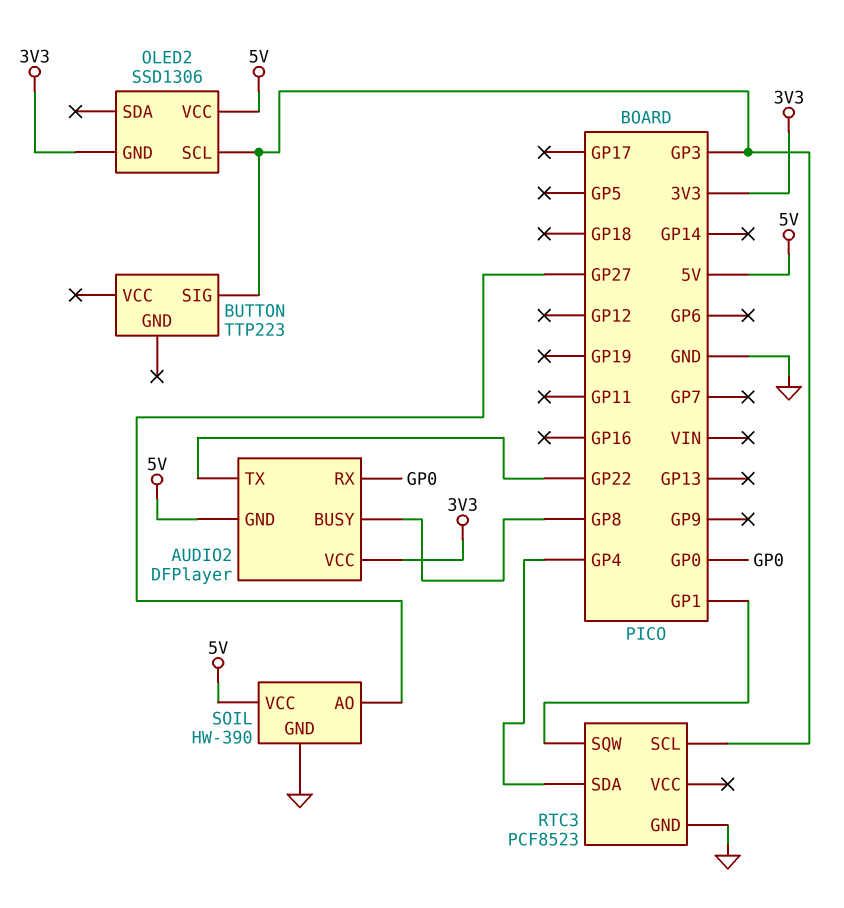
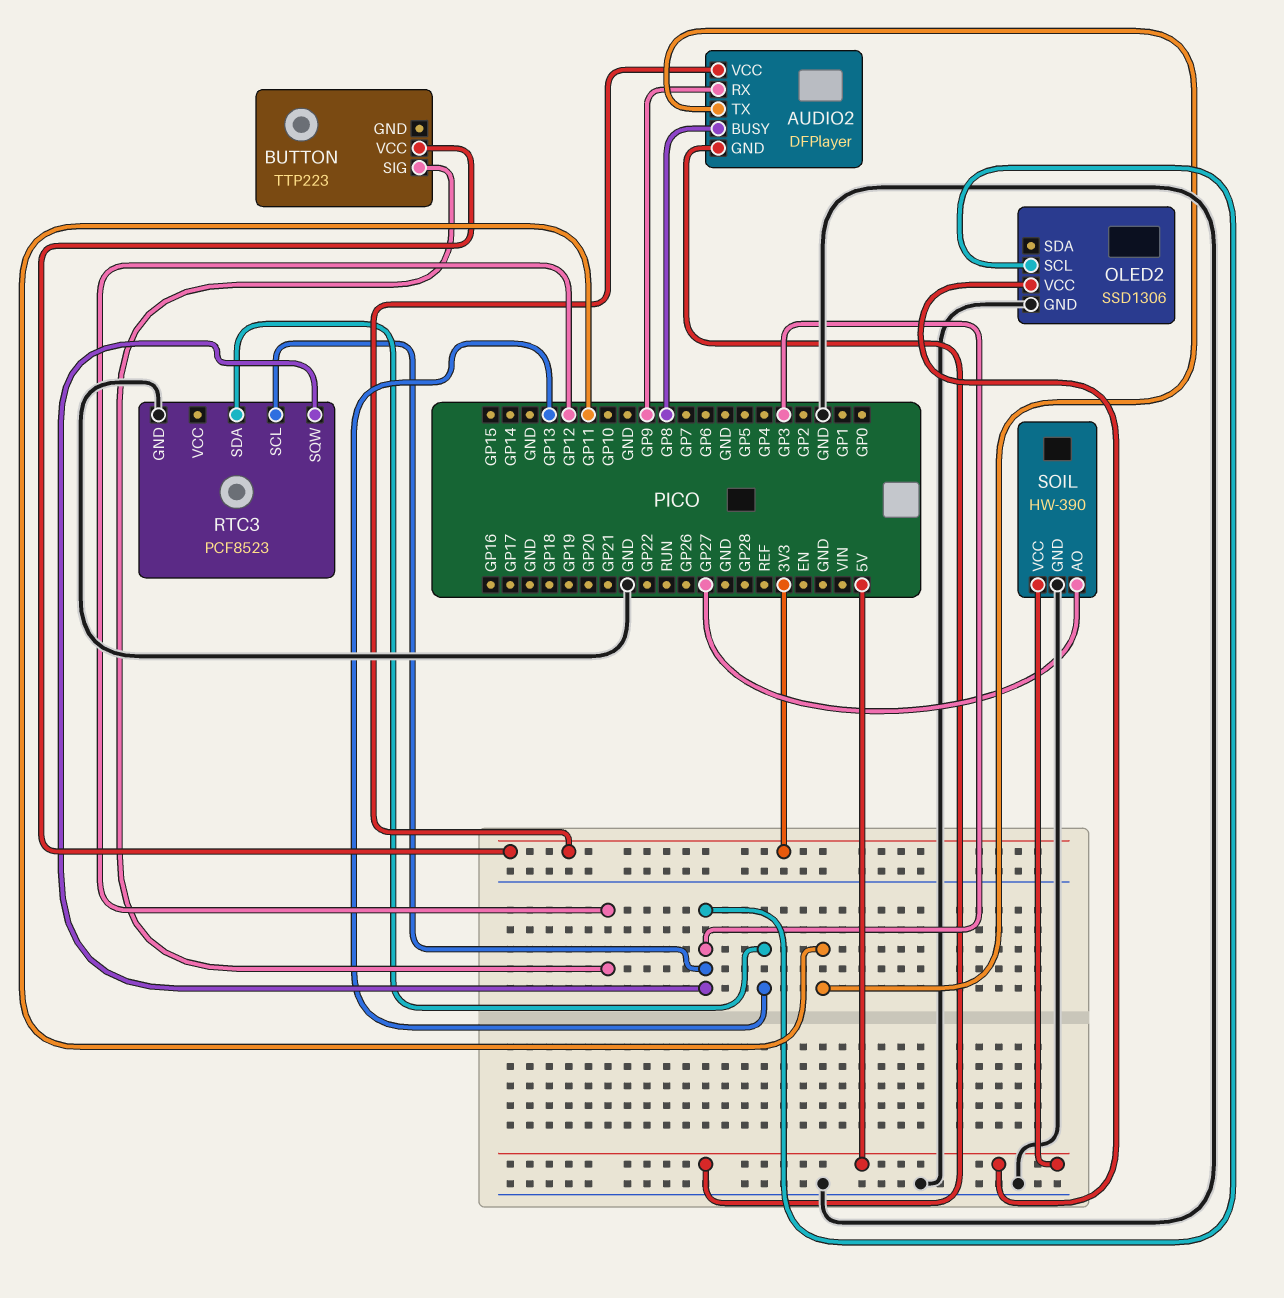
AUDIO2 pin RX: GP0 -> GP9
AUDIO2 pin TX: GP22 -> GP11
BUTTON pin SIG: GP3 -> GP12
BUTTON pin VCC: none -> 3V3
OLED2 pin GND: 3V3 -> GND
RTC3 pin SDA: GP4 -> GP13
RTC3 pin SQW: GP1 -> GP3

